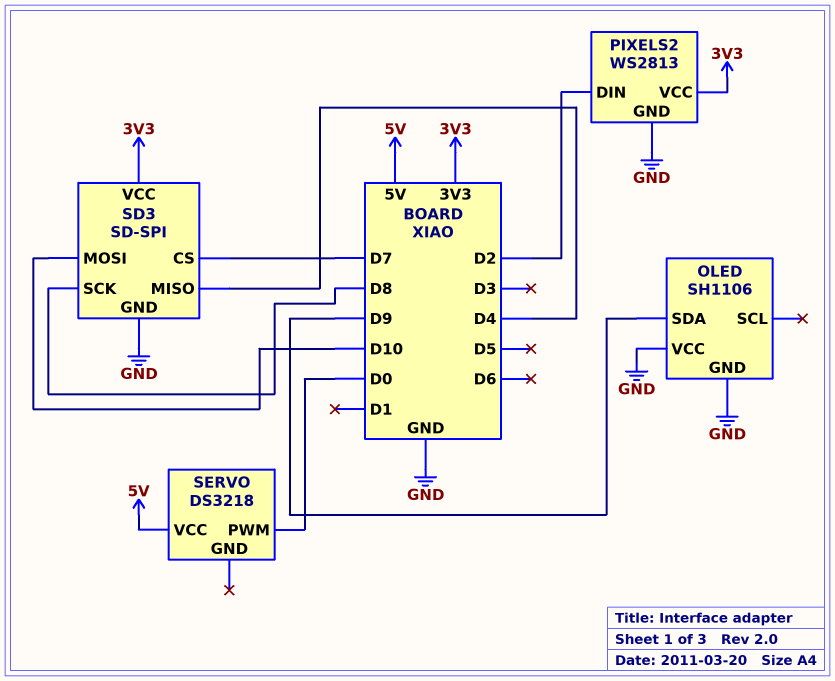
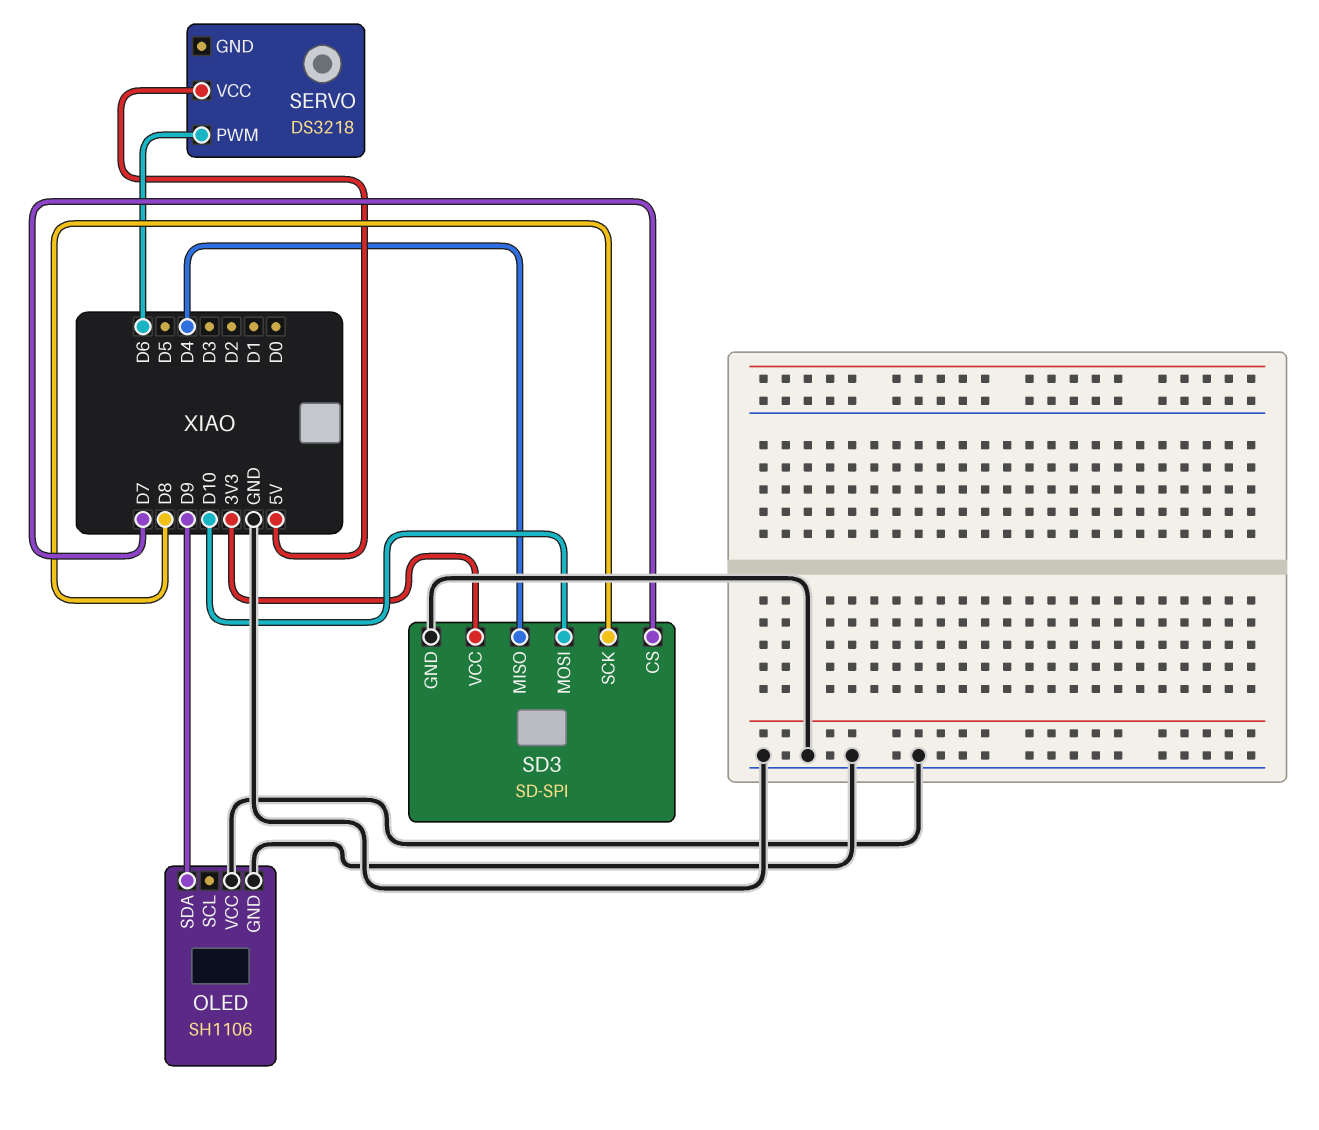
PIXELS2: WS2813 -> none
PIXELS2 pin DIN: D2 -> none
PIXELS2 pin GND: GND -> none
PIXELS2 pin VCC: 3V3 -> none
SERVO pin PWM: D0 -> D6

